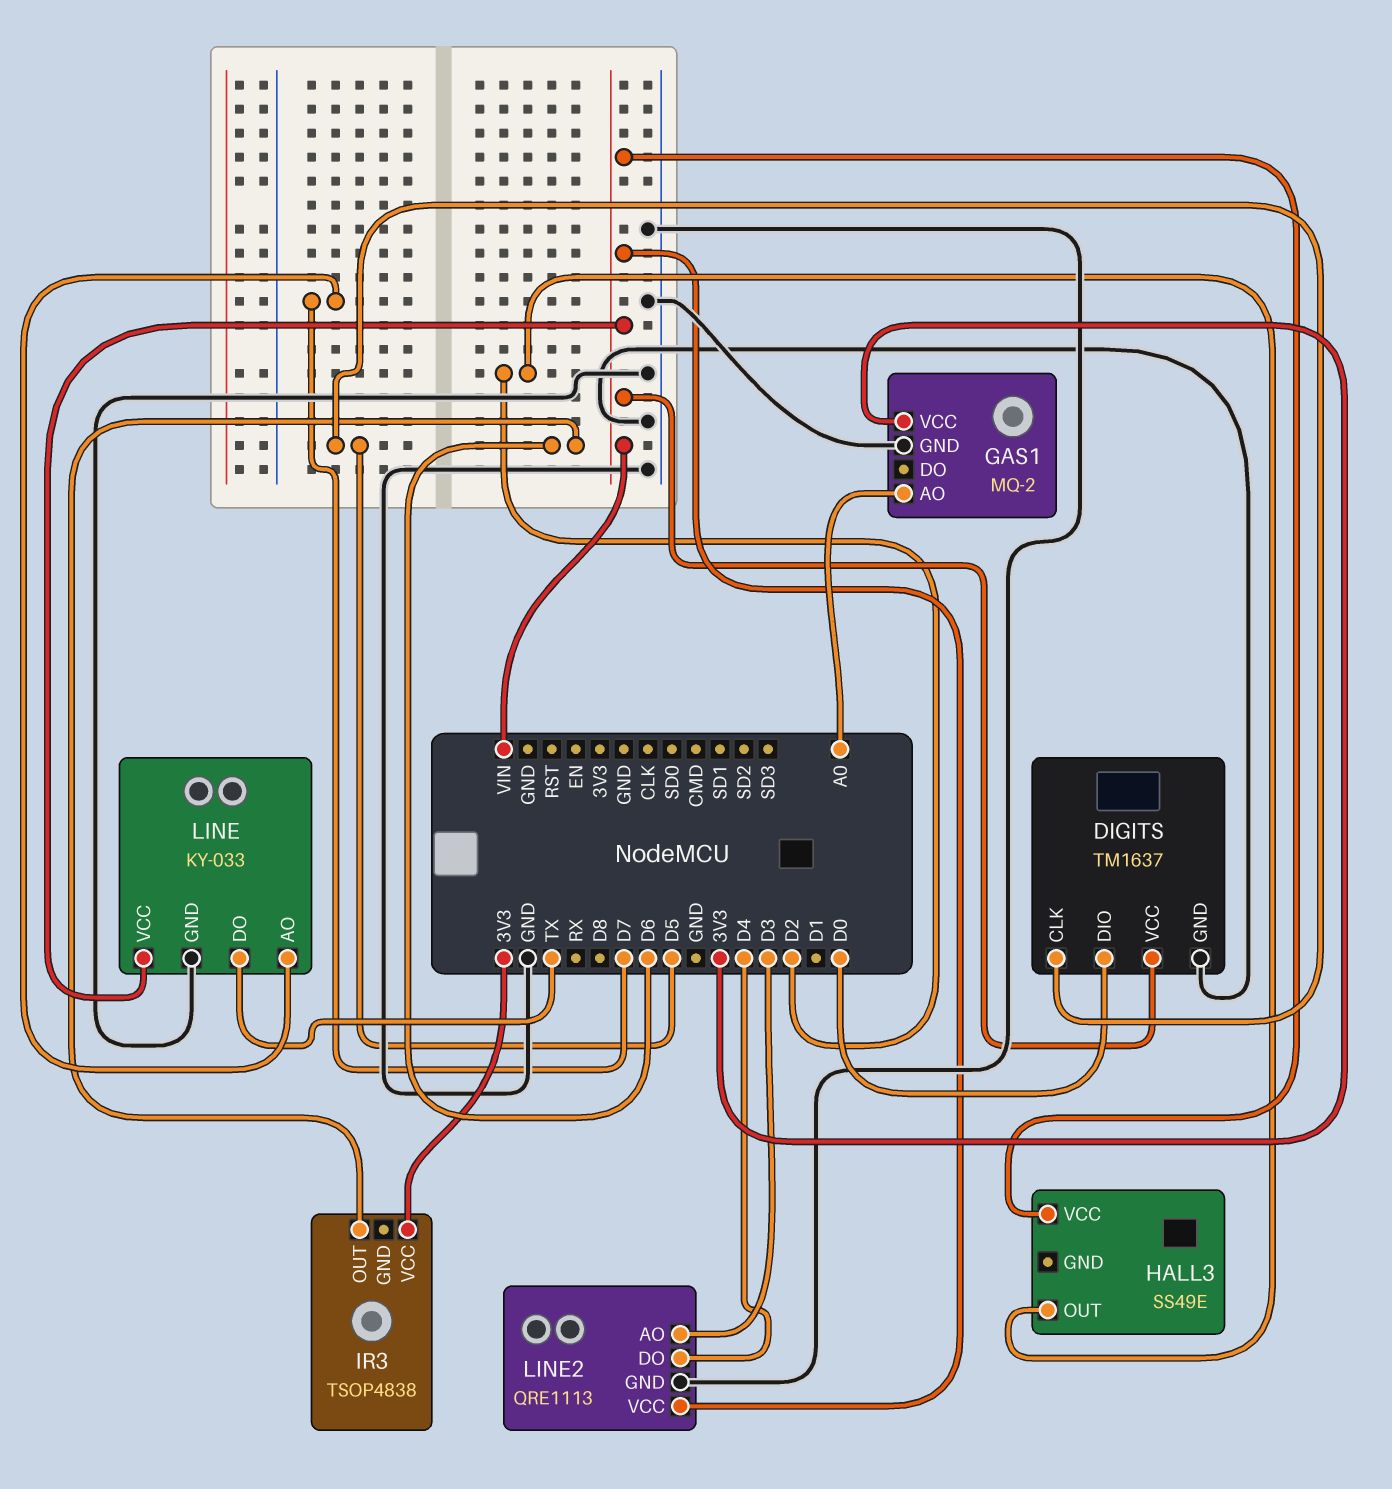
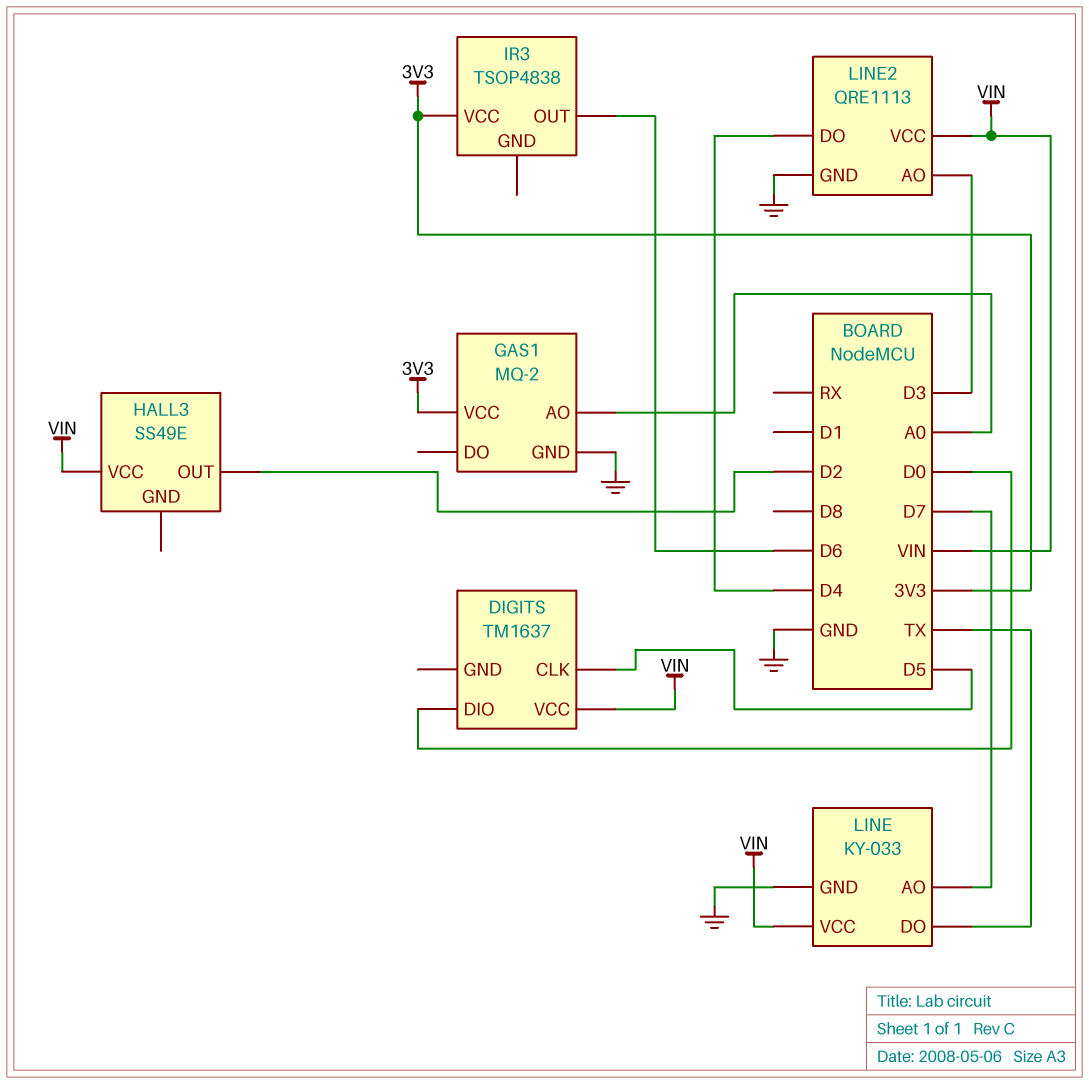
DIGITS pin GND: GND -> none

